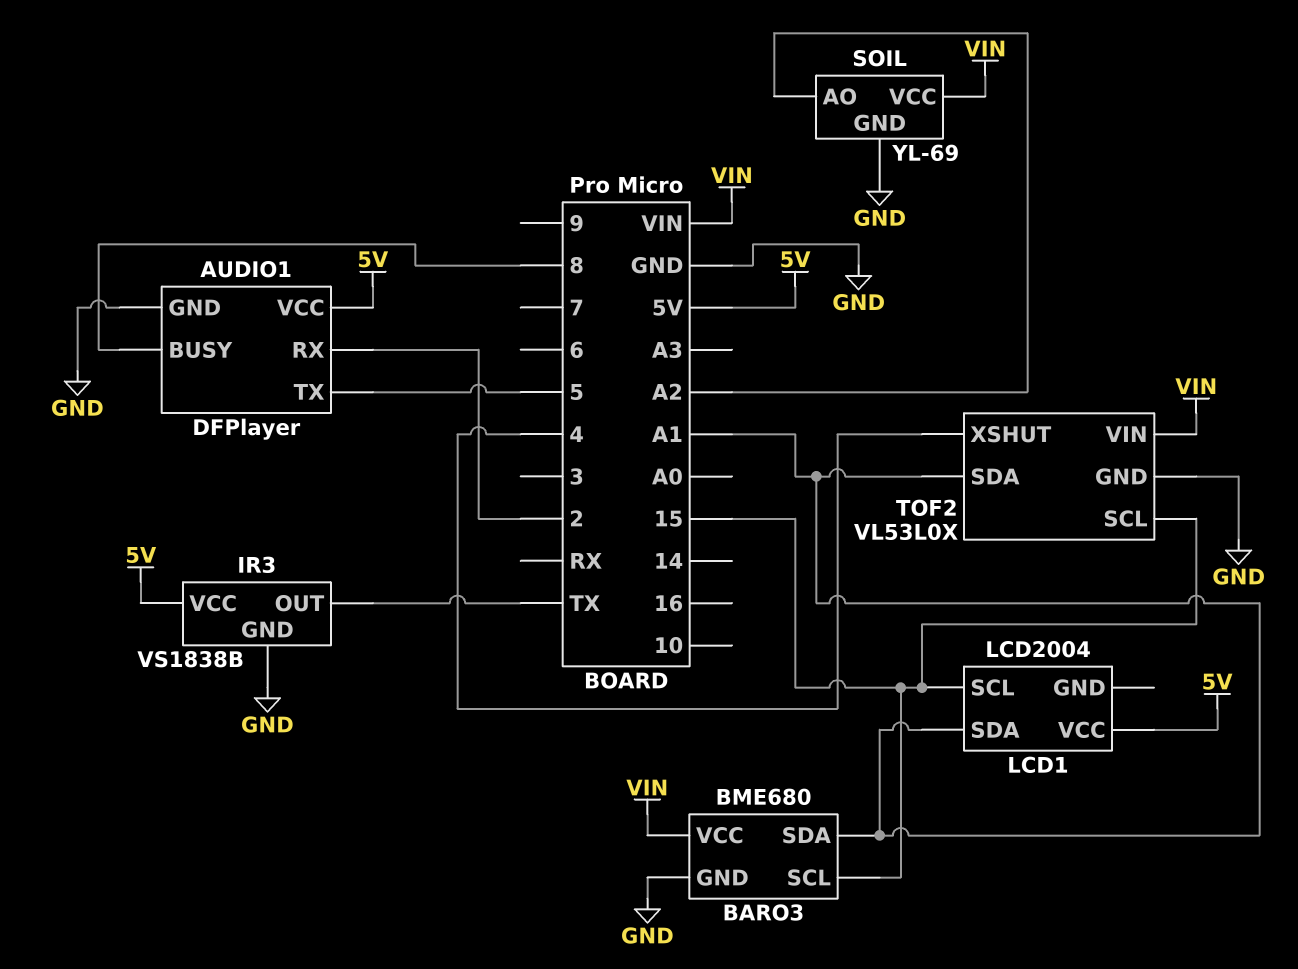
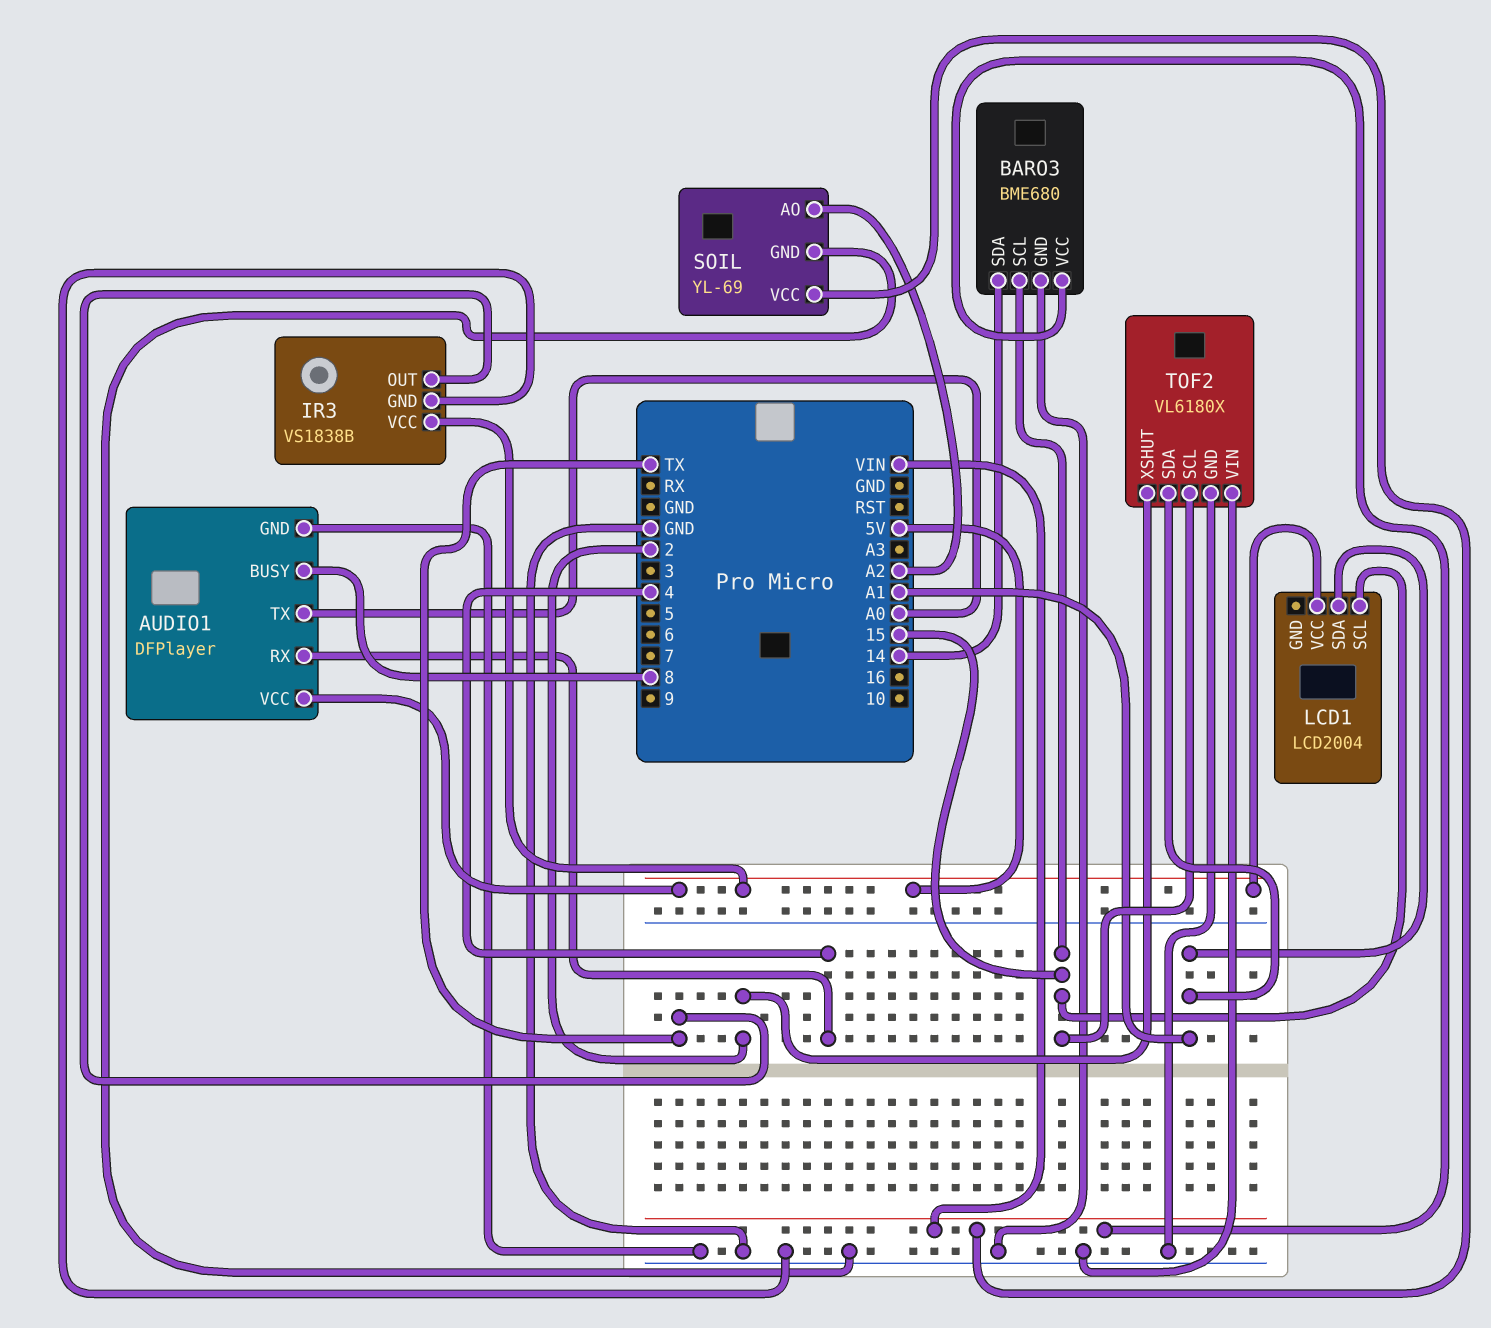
AUDIO1 pin RX: 2 -> 4
AUDIO1 pin TX: 5 -> A0
BARO3 pin SDA: A1 -> 14
TOF2: VL53L0X -> VL6180X
TOF2 pin VIN: VIN -> GND
TOF2 pin XSHUT: 4 -> 2

